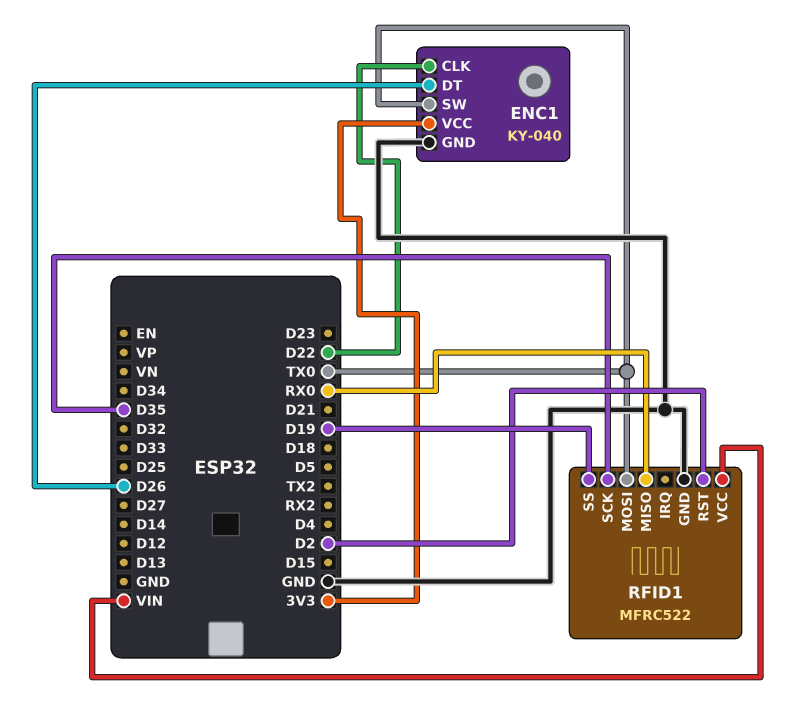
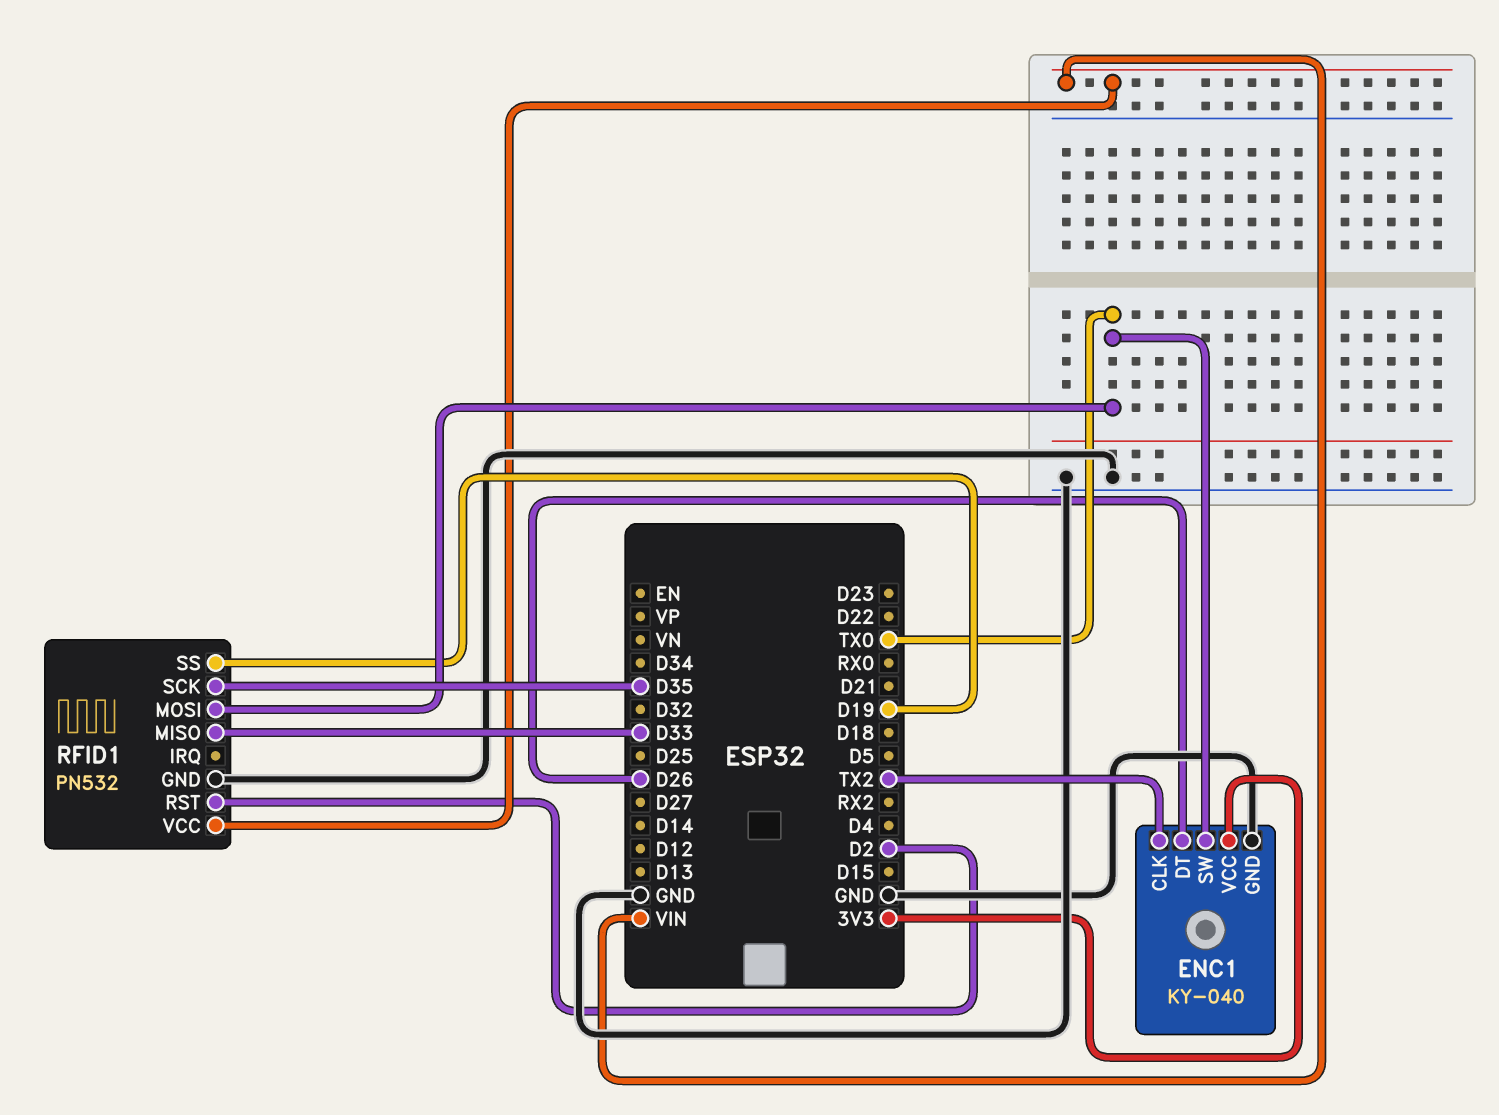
ENC1 pin CLK: D22 -> TX2
RFID1: MFRC522 -> PN532
RFID1 pin MISO: RX0 -> D33

